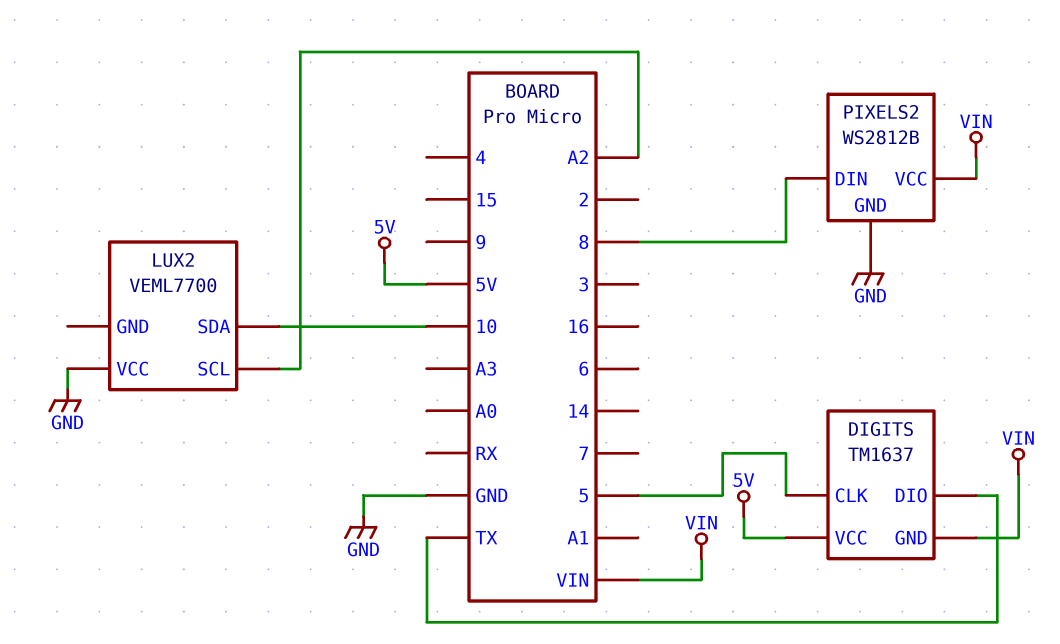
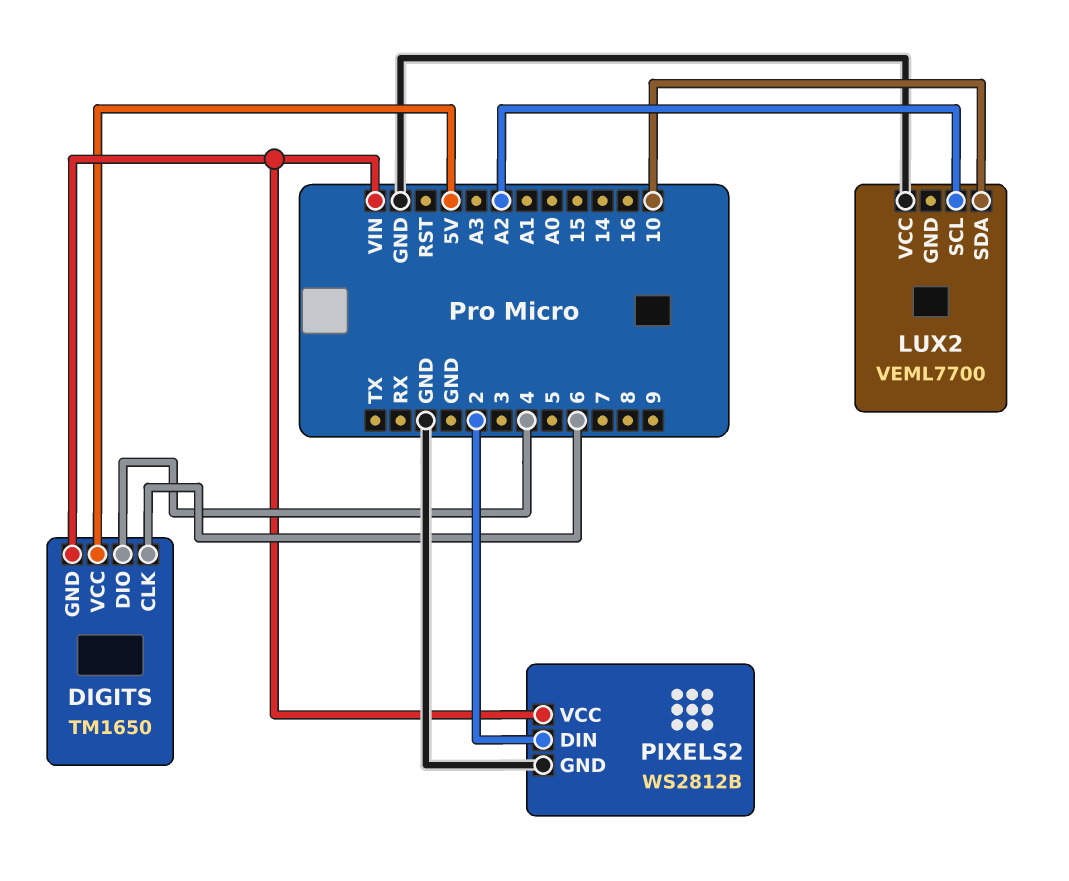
DIGITS: TM1637 -> TM1650
DIGITS pin CLK: 5 -> 6
DIGITS pin DIO: TX -> 4
PIXELS2 pin DIN: 8 -> 2

